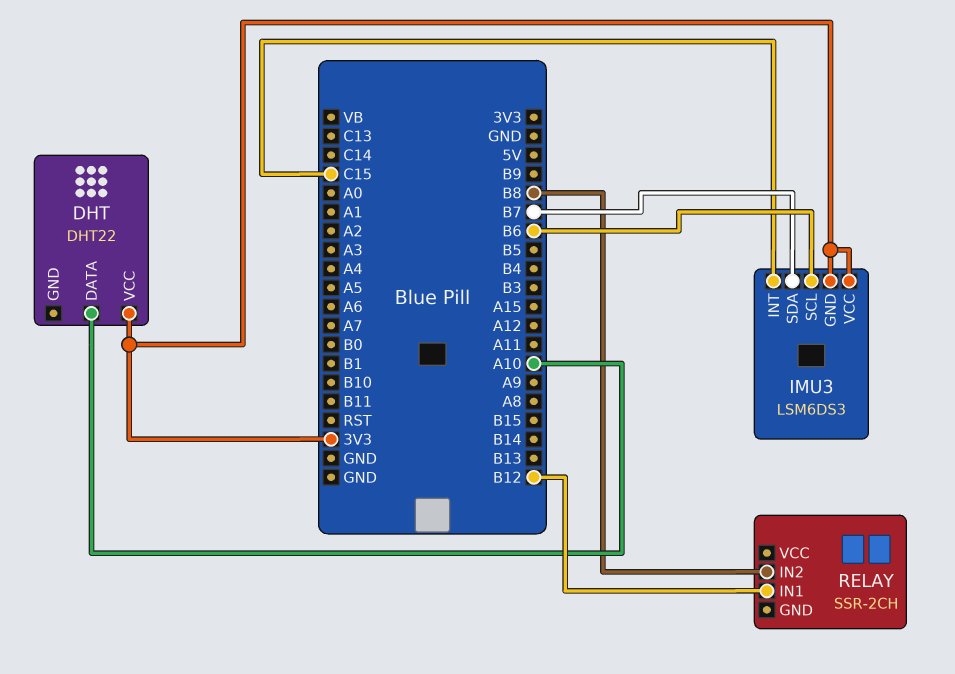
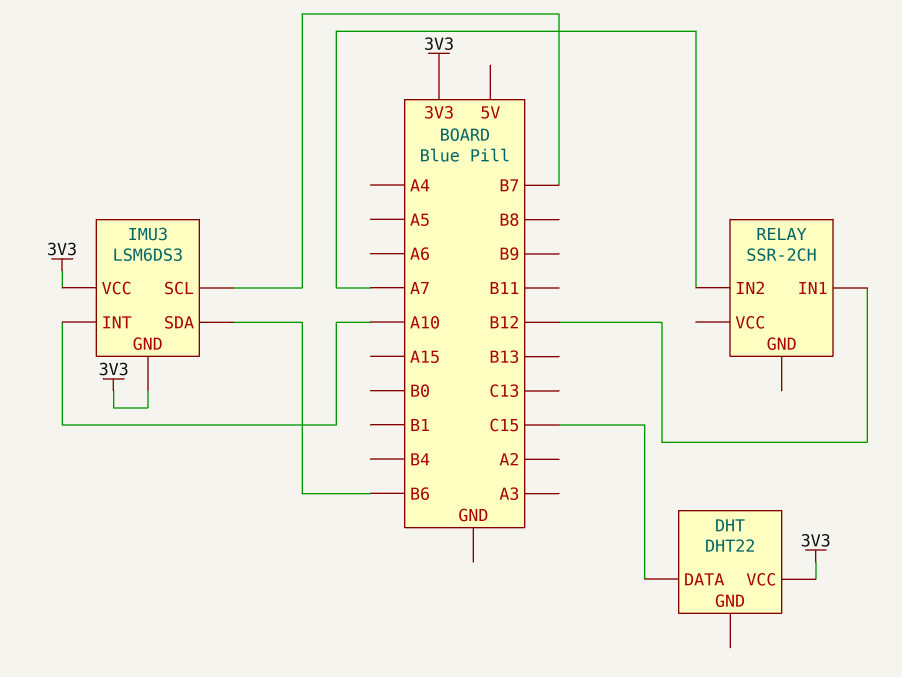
DHT pin DATA: A10 -> C15
IMU3 pin INT: C15 -> A10
IMU3 pin SCL: B6 -> B7
IMU3 pin SDA: B7 -> B6
RELAY pin IN2: B8 -> A7

